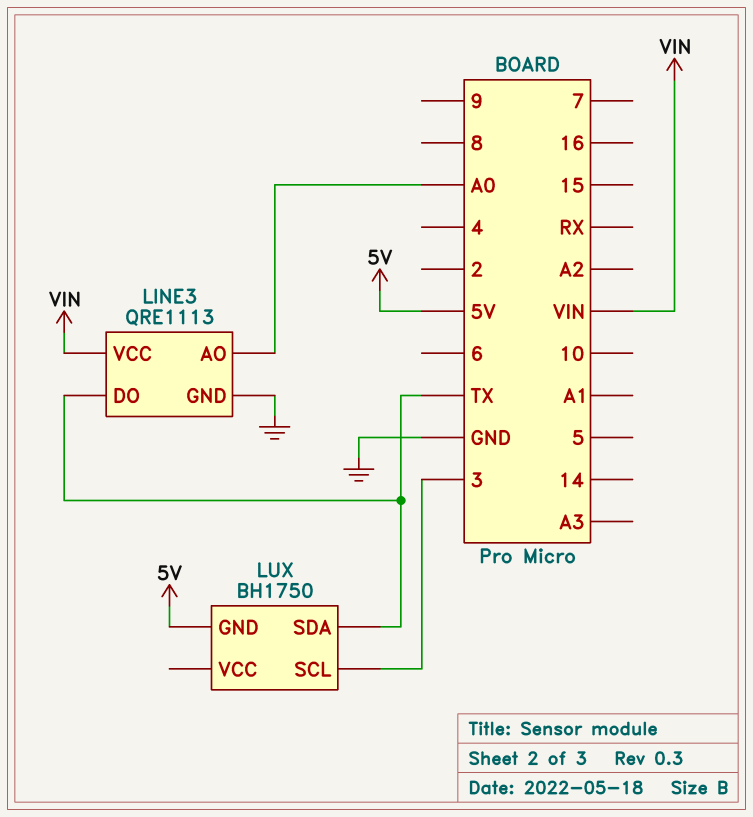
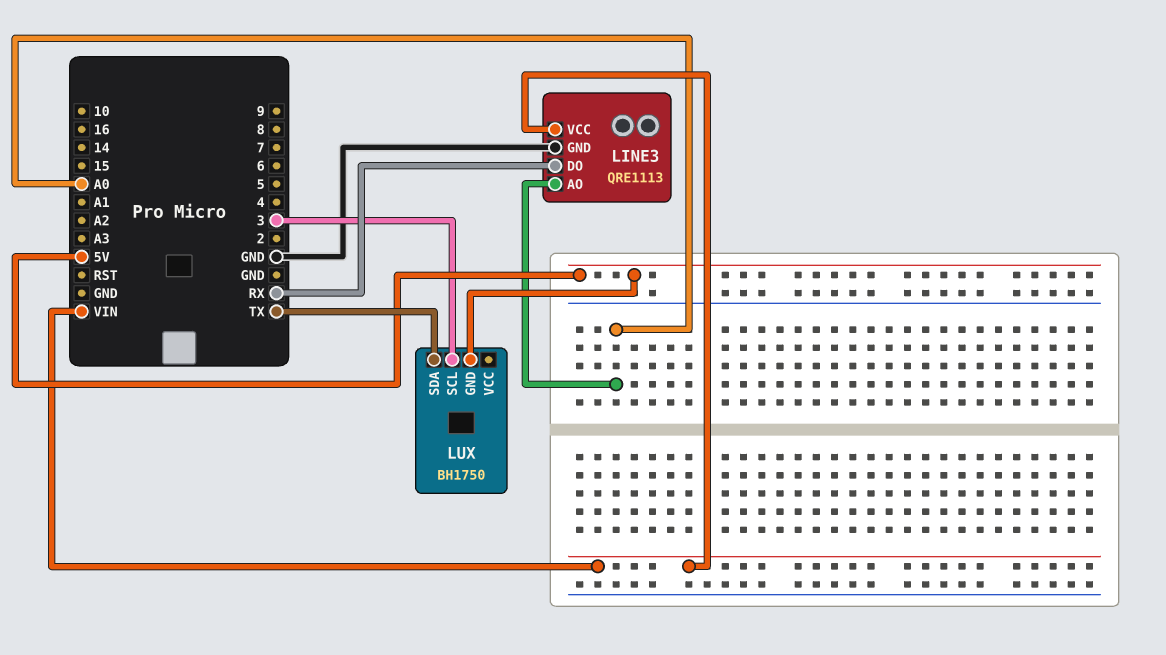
LINE3 pin DO: TX -> RX

